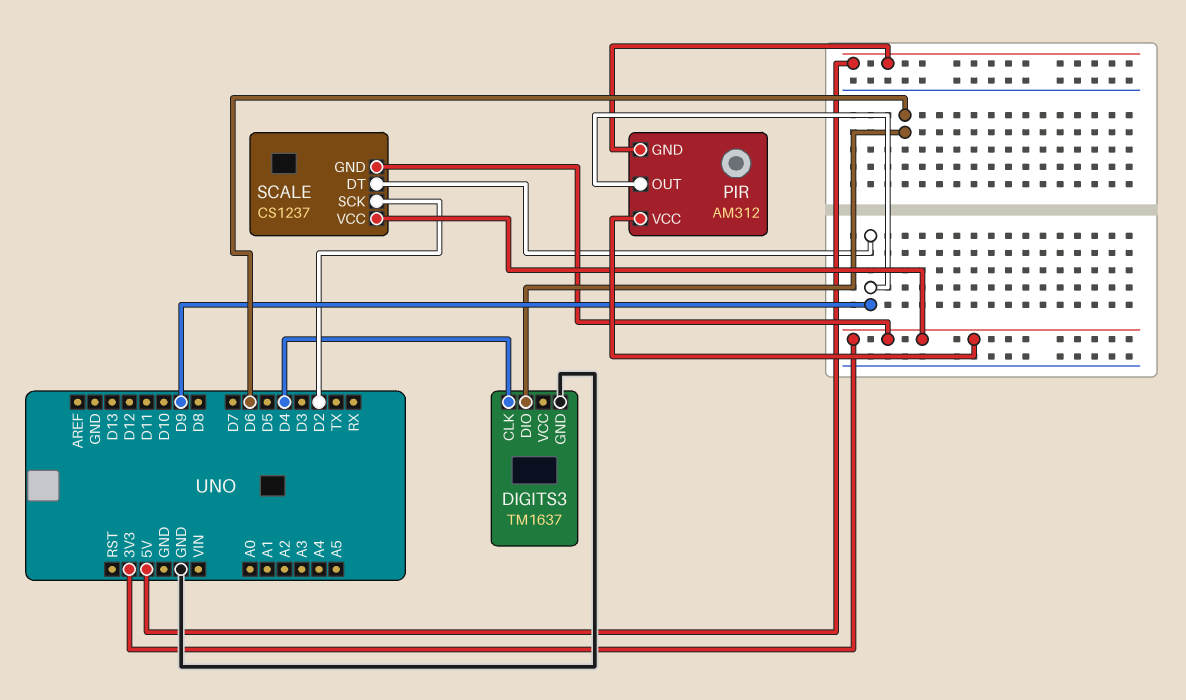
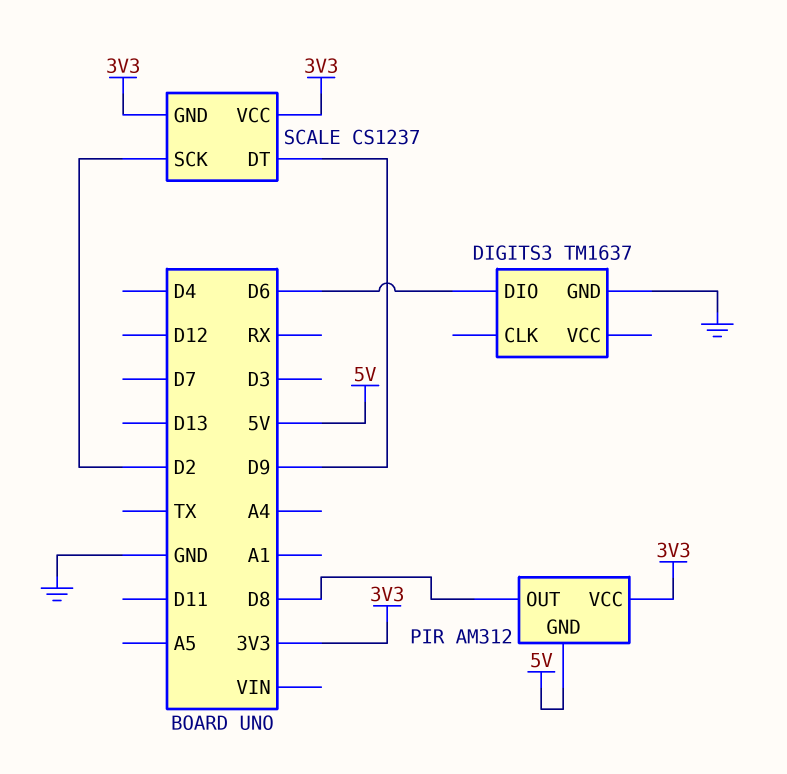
DIGITS3 pin CLK: D4 -> none
PIR pin OUT: D9 -> D8

